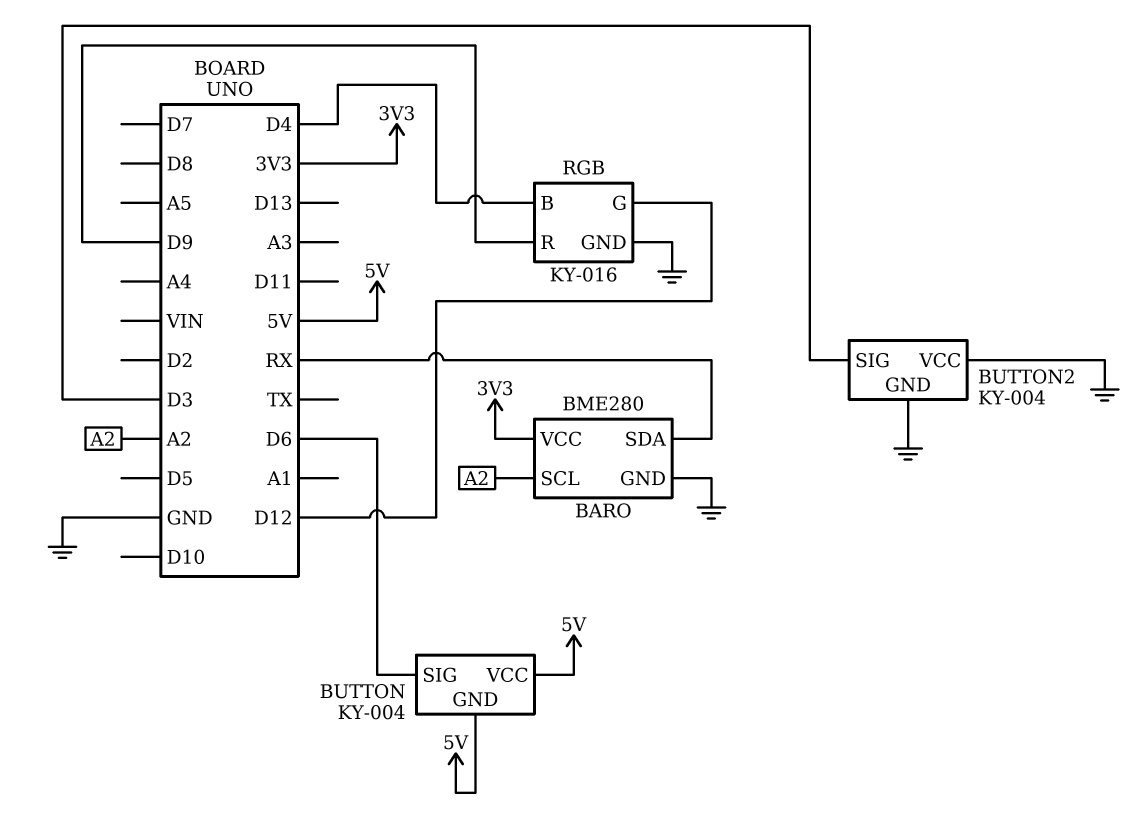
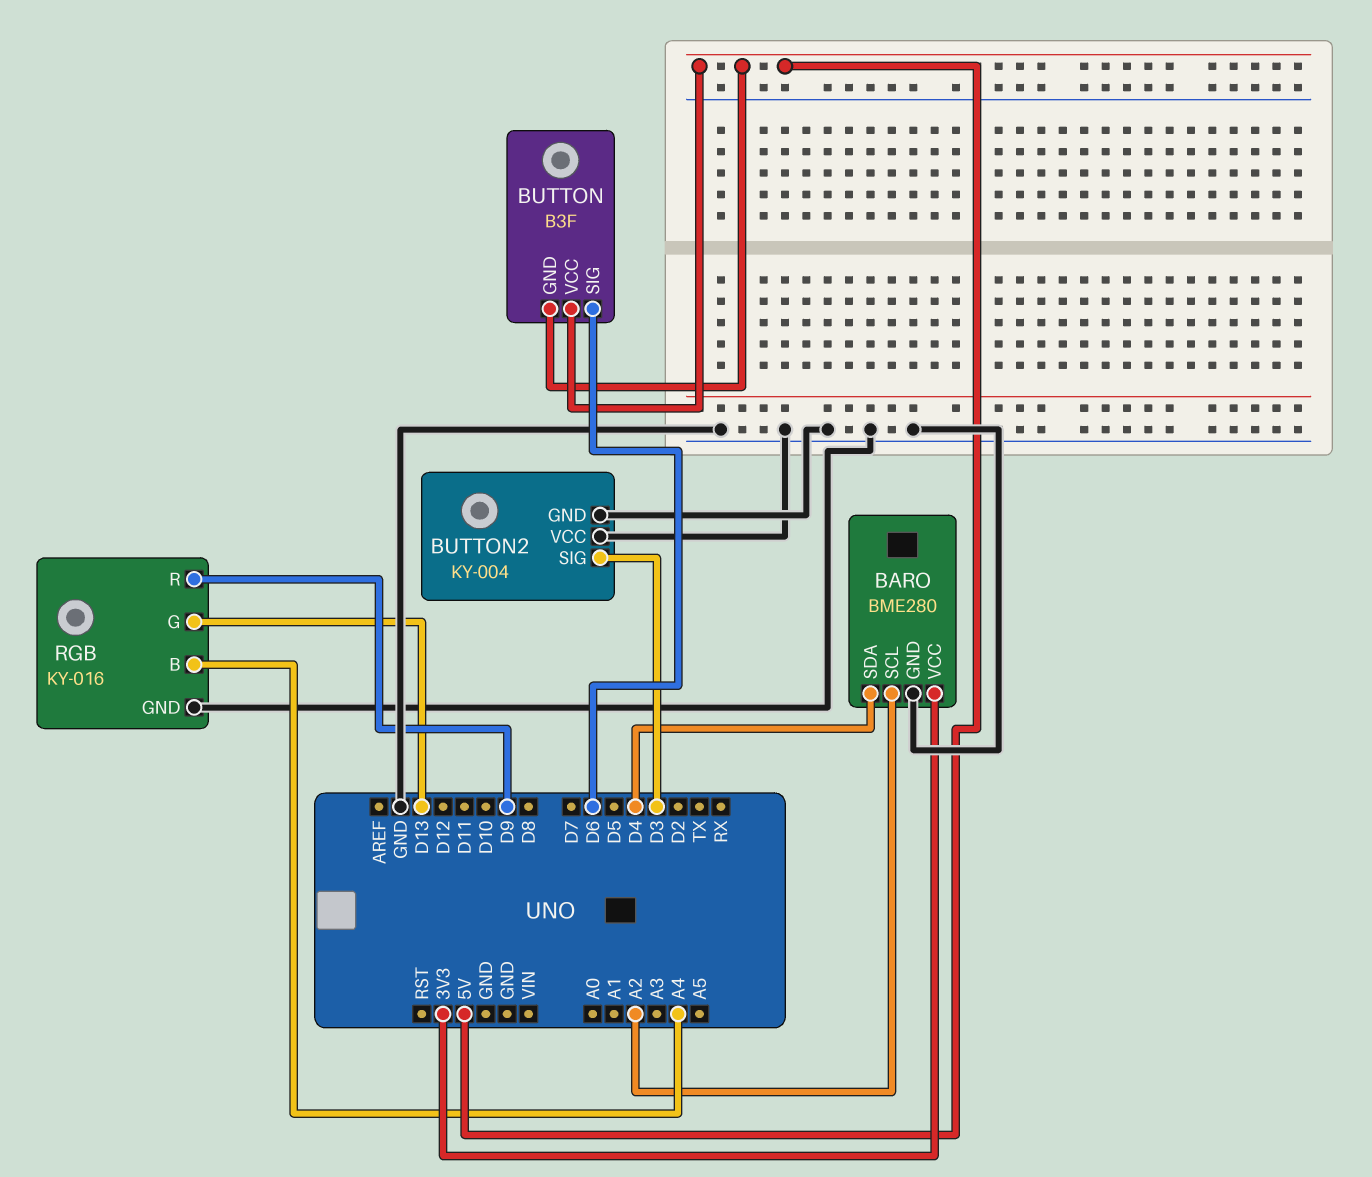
BARO pin SDA: RX -> D4
BUTTON: KY-004 -> B3F
RGB pin B: D4 -> A4
RGB pin G: D12 -> D13

